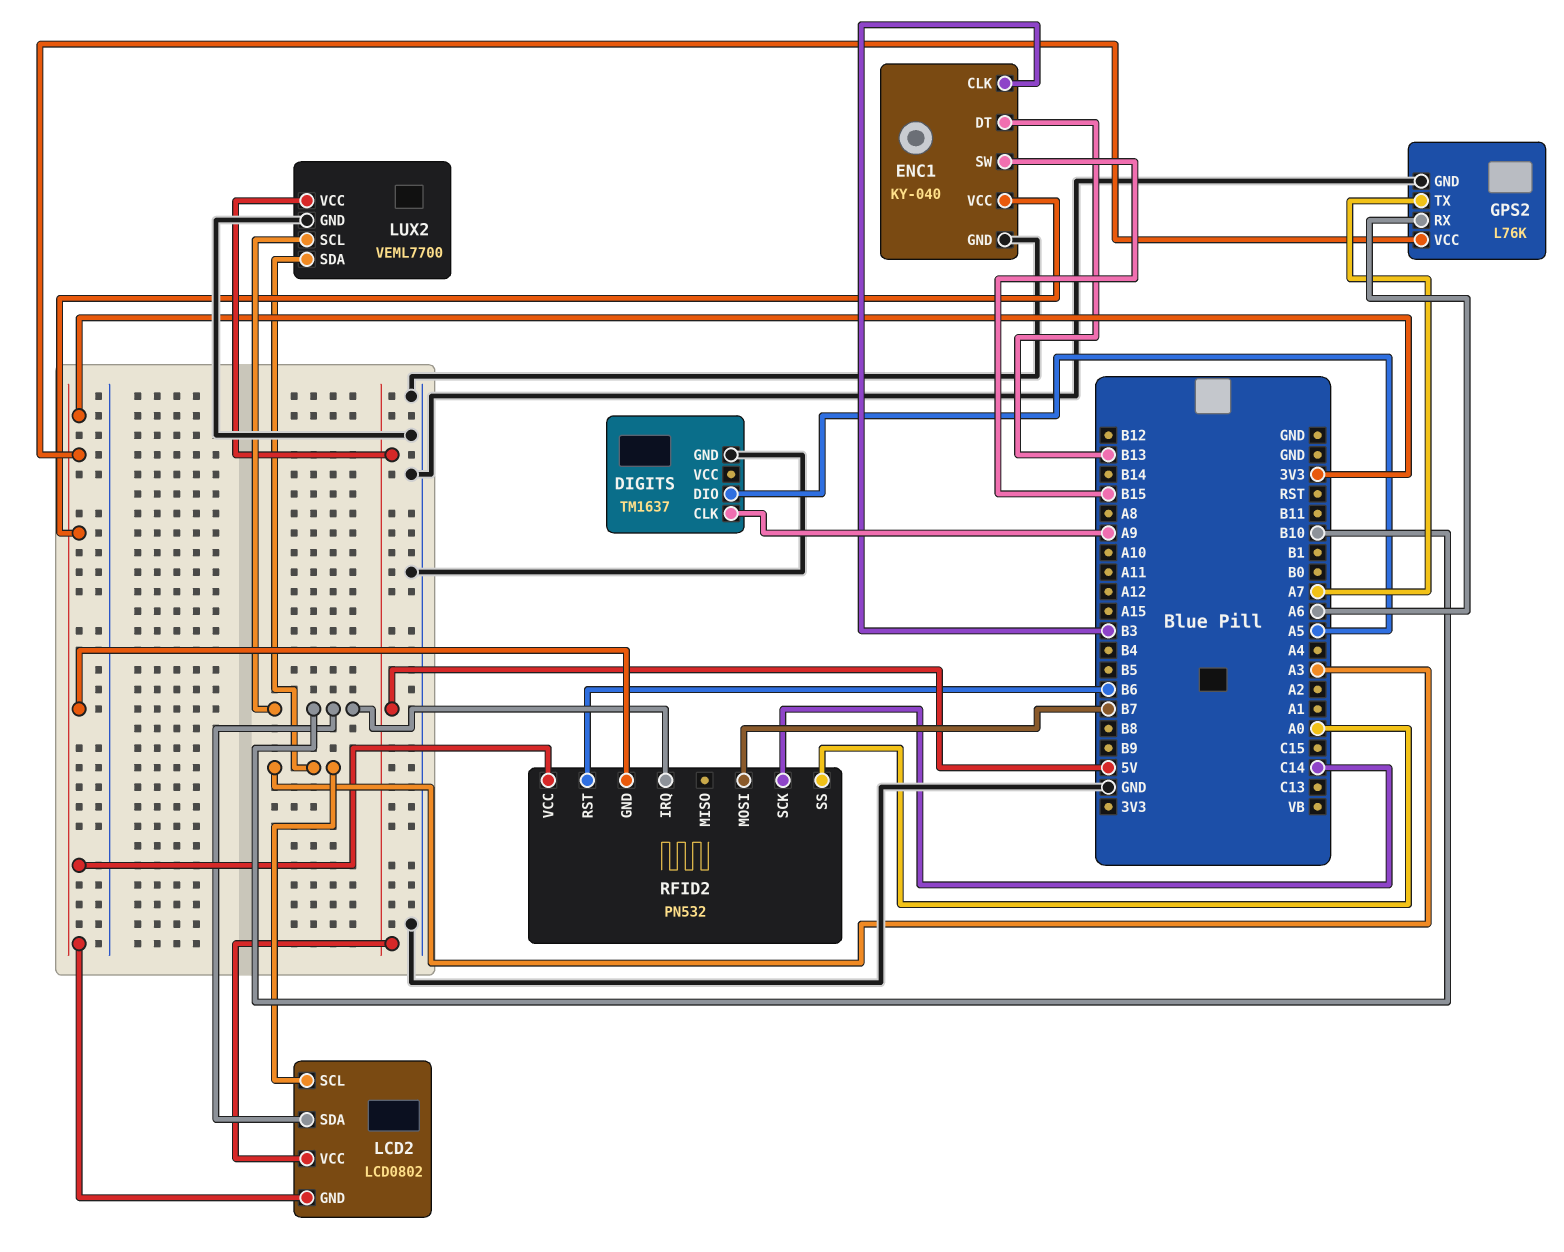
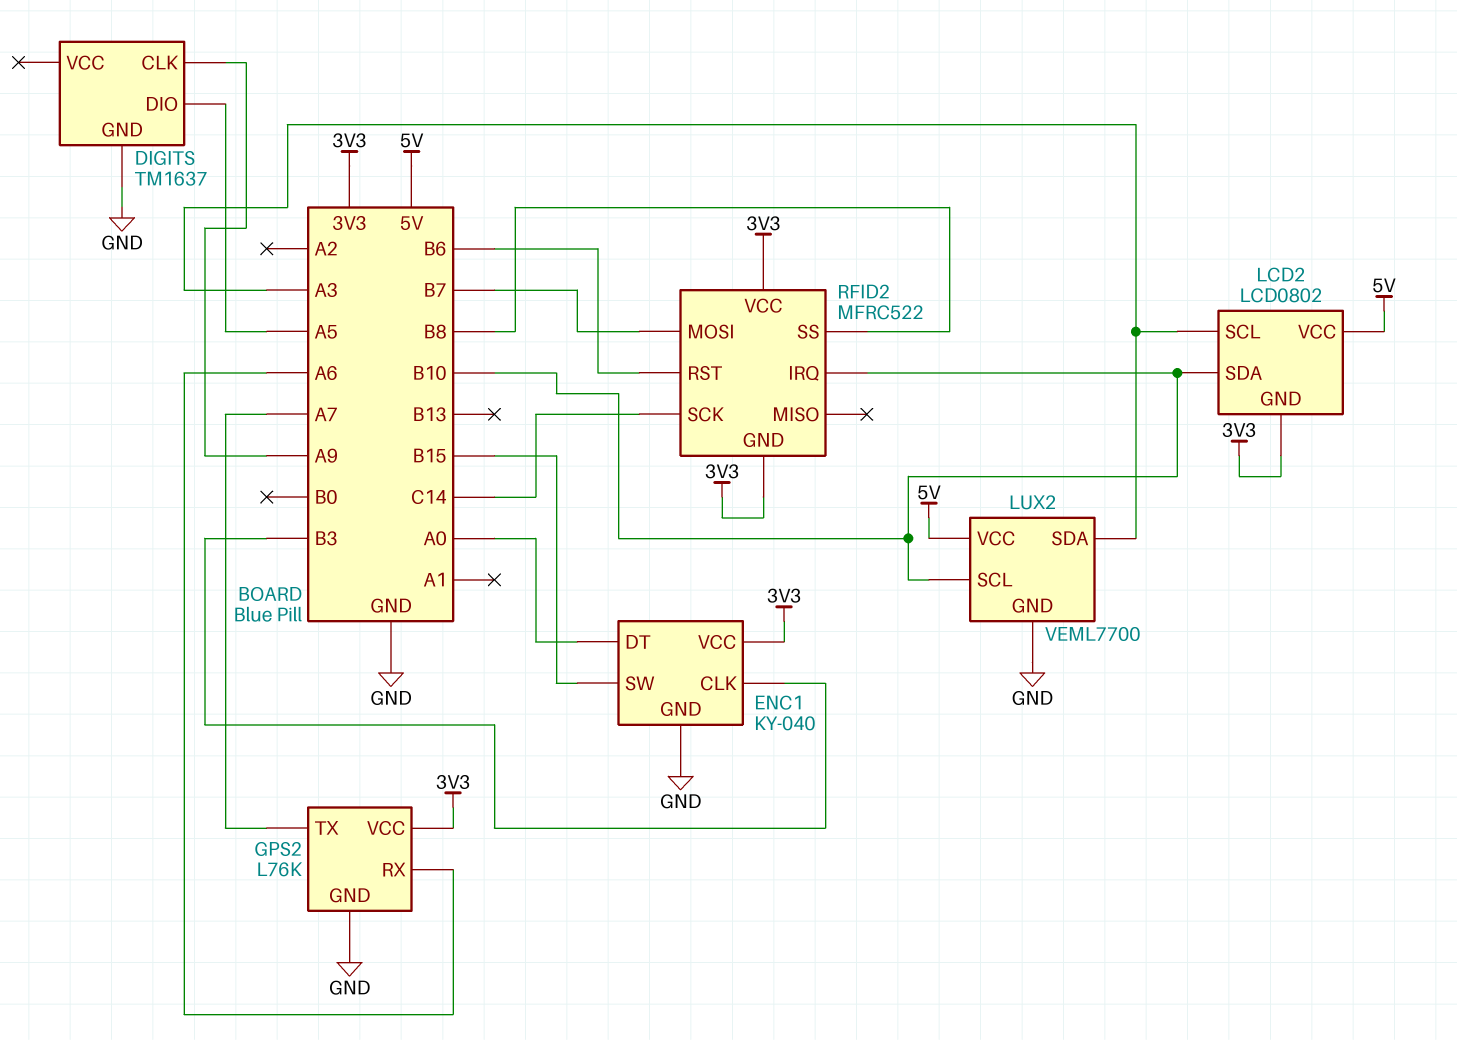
ENC1 pin DT: B13 -> A0
RFID2: PN532 -> MFRC522
RFID2 pin SS: A0 -> B8

